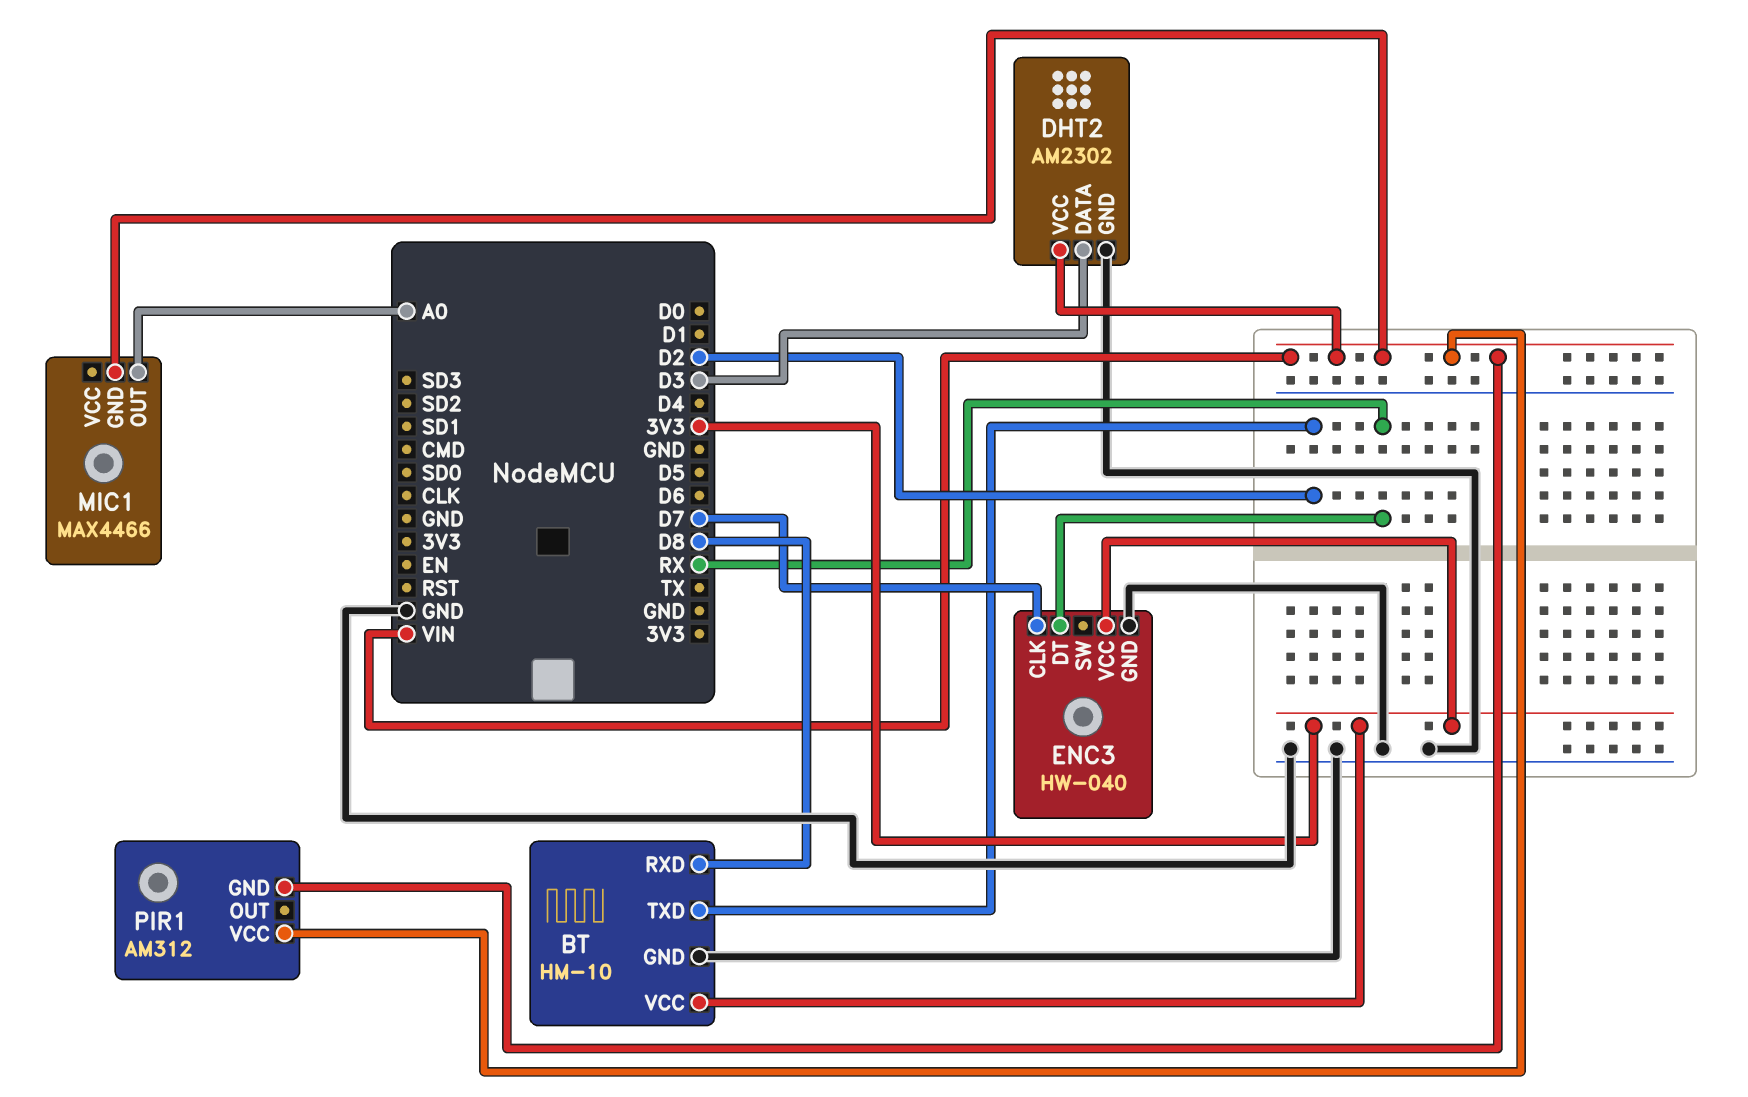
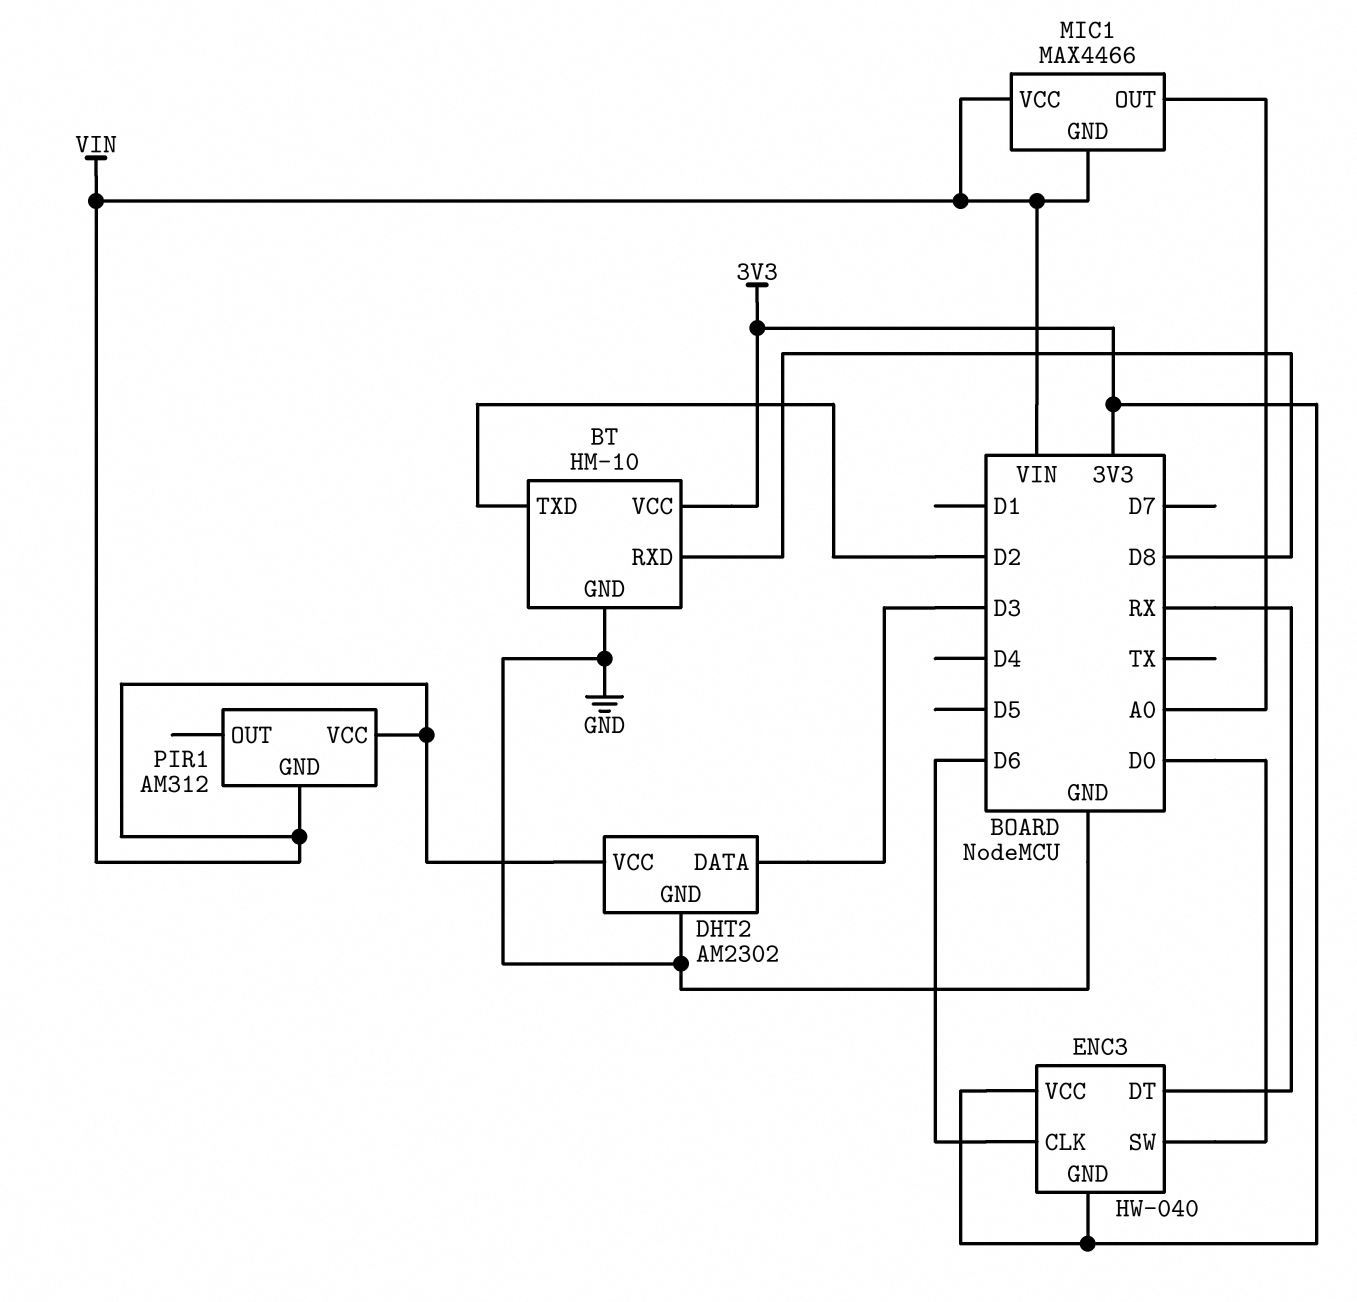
ENC3 pin CLK: D7 -> D6
ENC3 pin GND: GND -> 3V3
ENC3 pin SW: none -> D0
MIC1 pin VCC: none -> VIN

